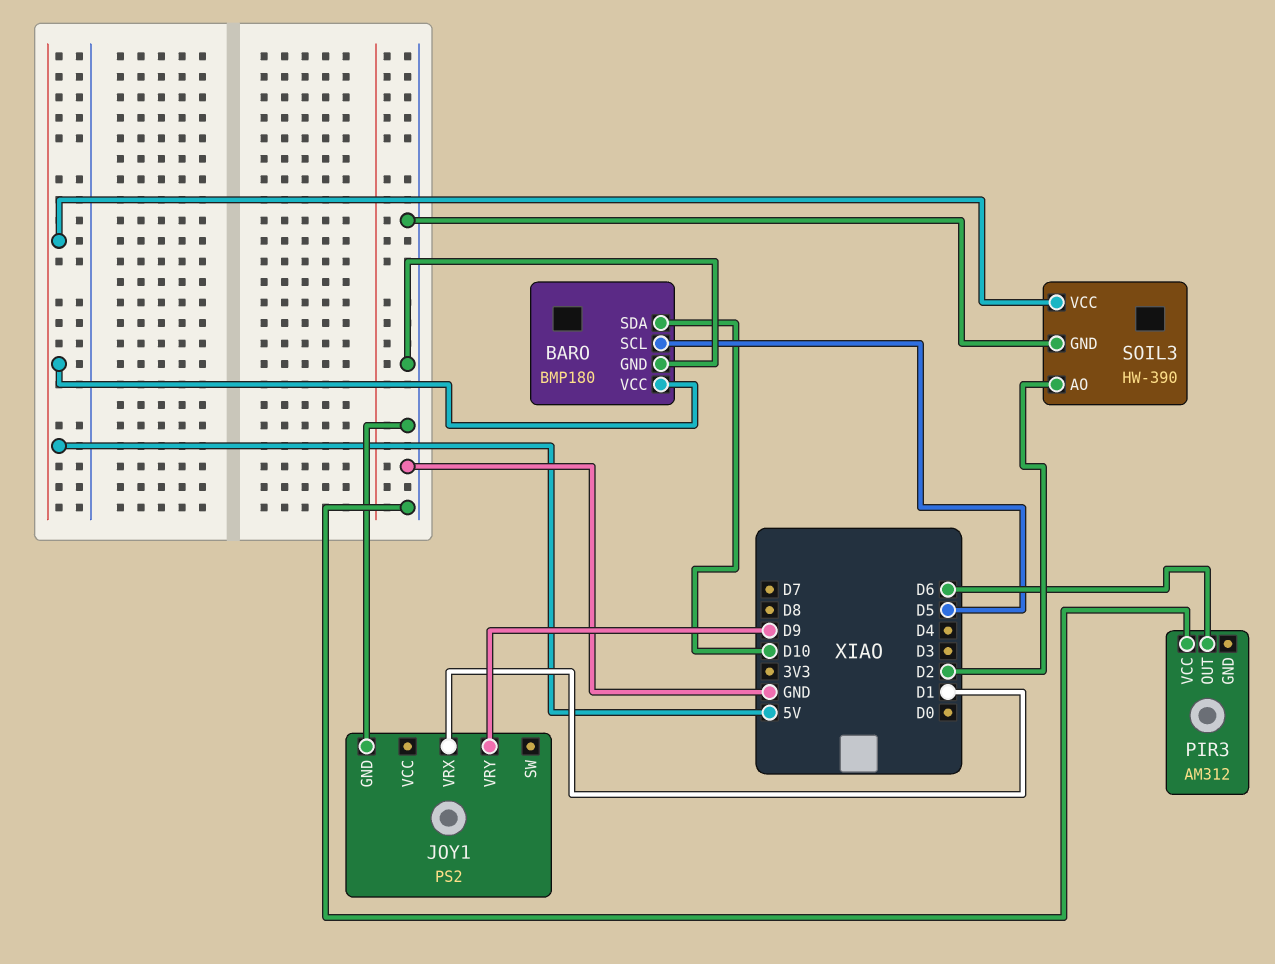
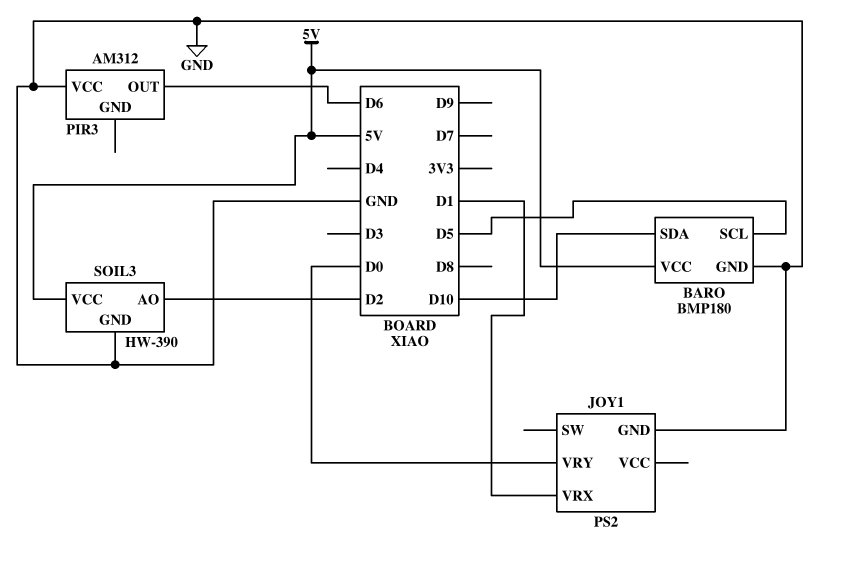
JOY1 pin VRY: D9 -> D0

